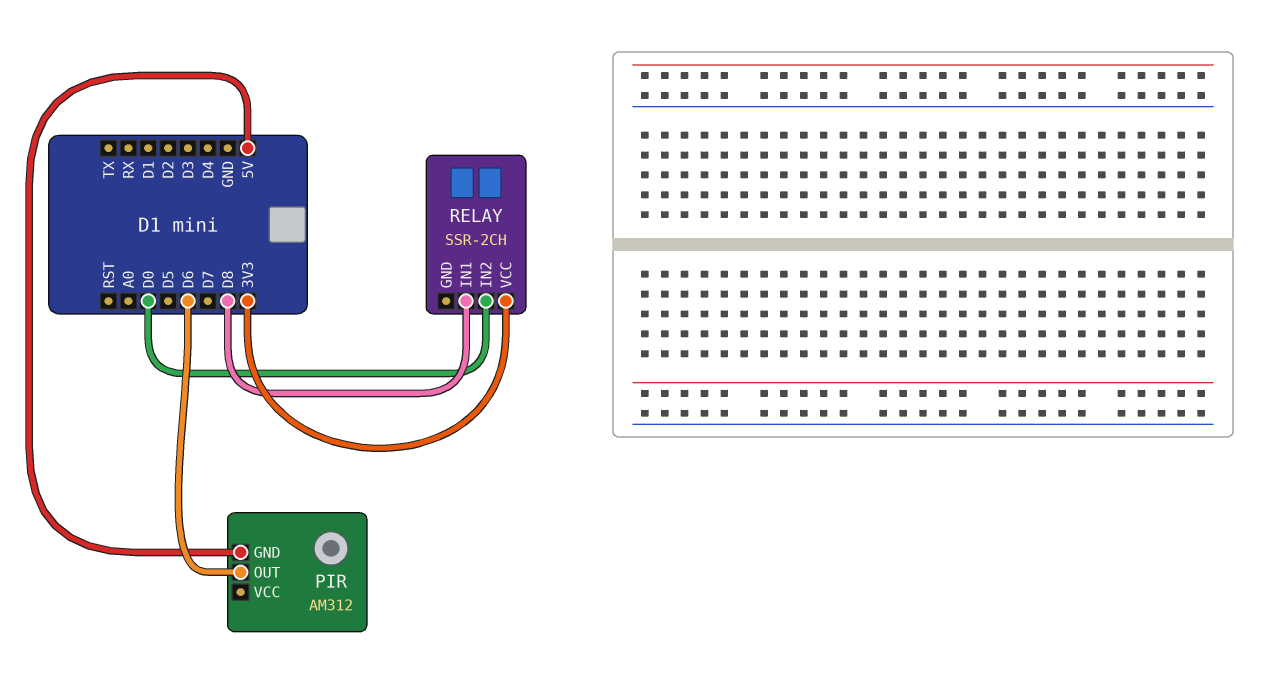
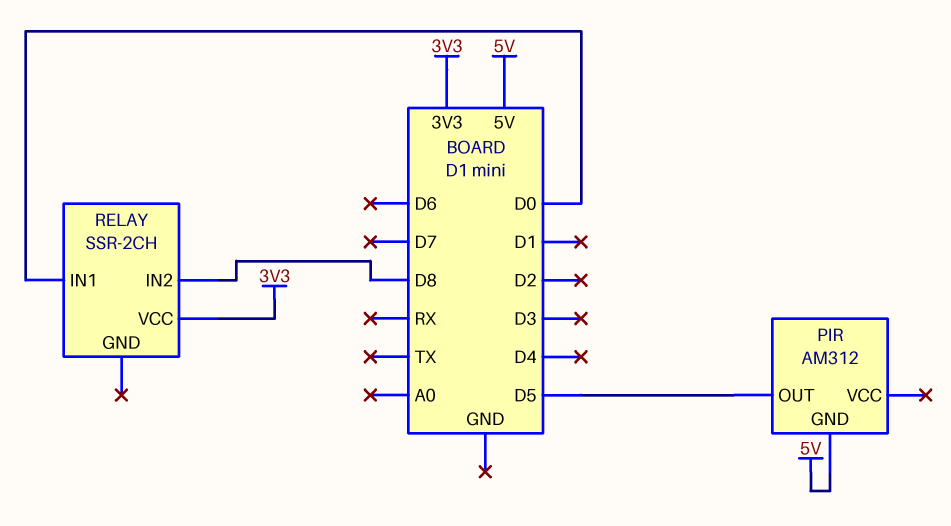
PIR pin OUT: D6 -> D5
RELAY pin IN1: D8 -> D0
RELAY pin IN2: D0 -> D8

